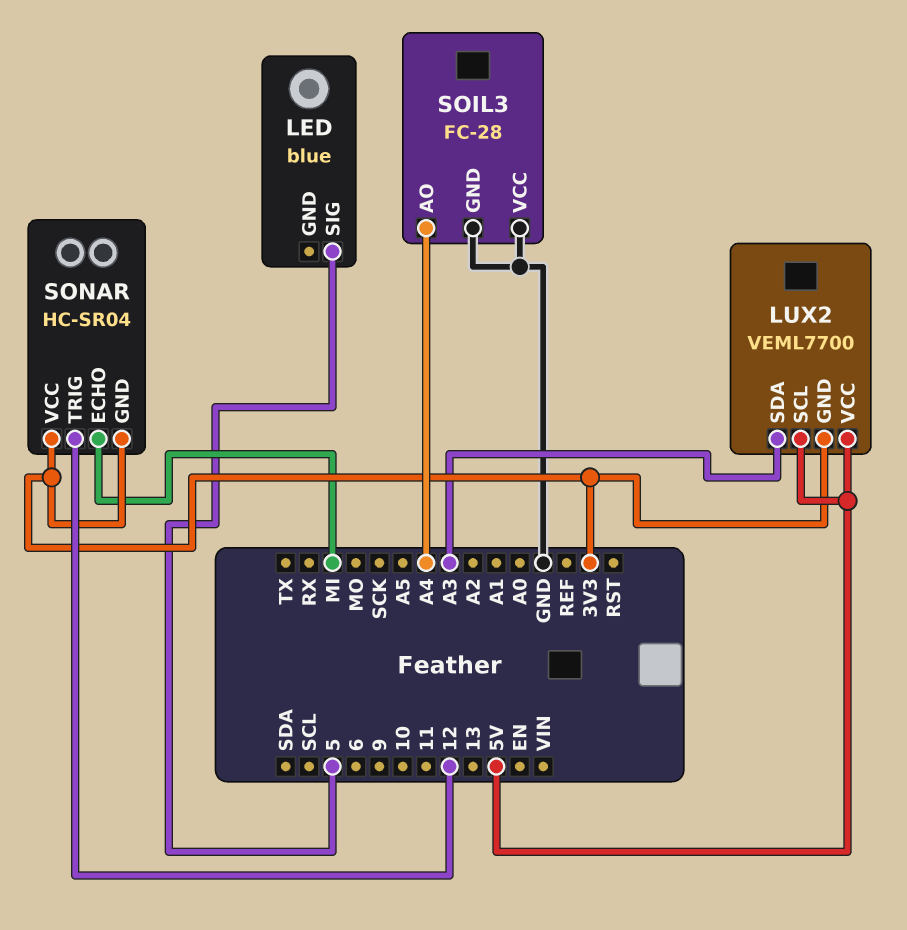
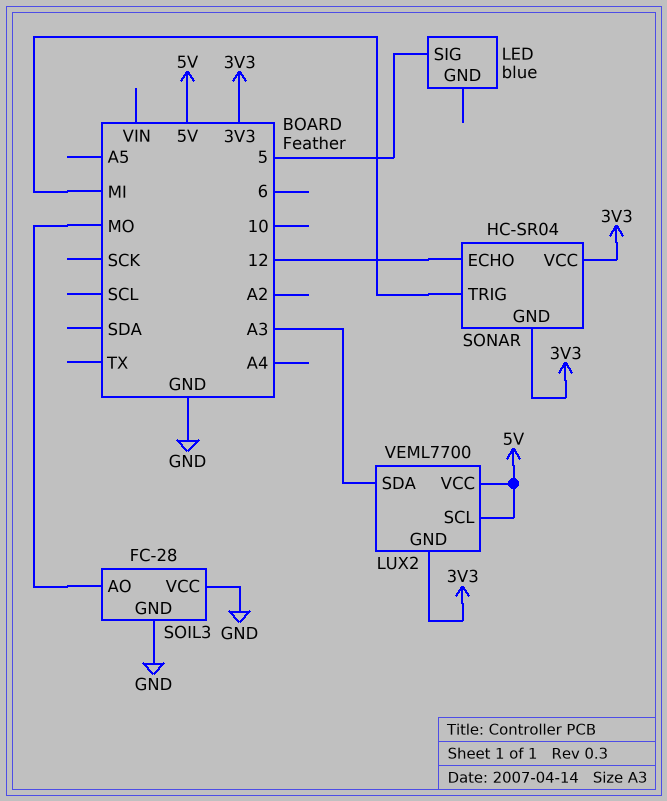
SOIL3 pin AO: A4 -> MO
SONAR pin ECHO: MI -> 12
SONAR pin TRIG: 12 -> MI

